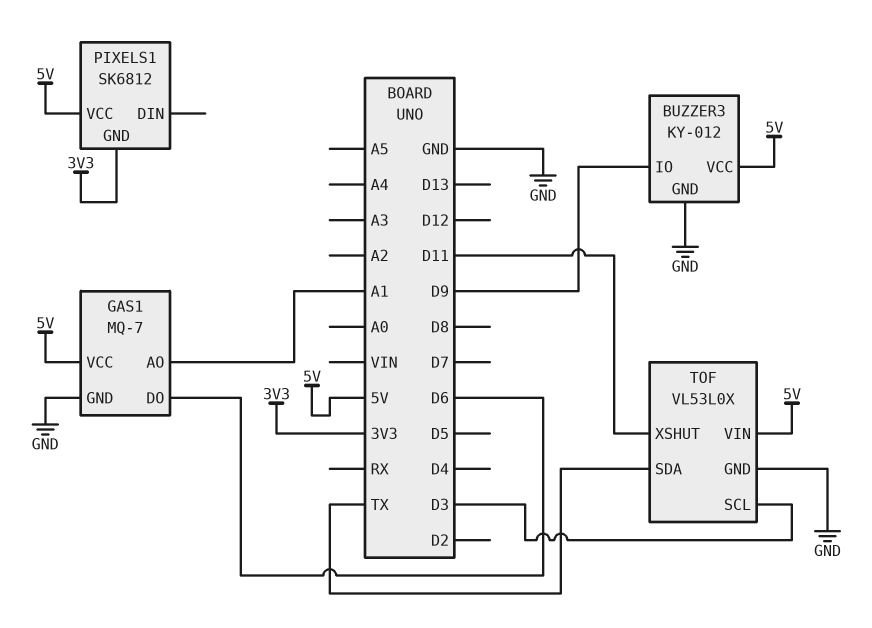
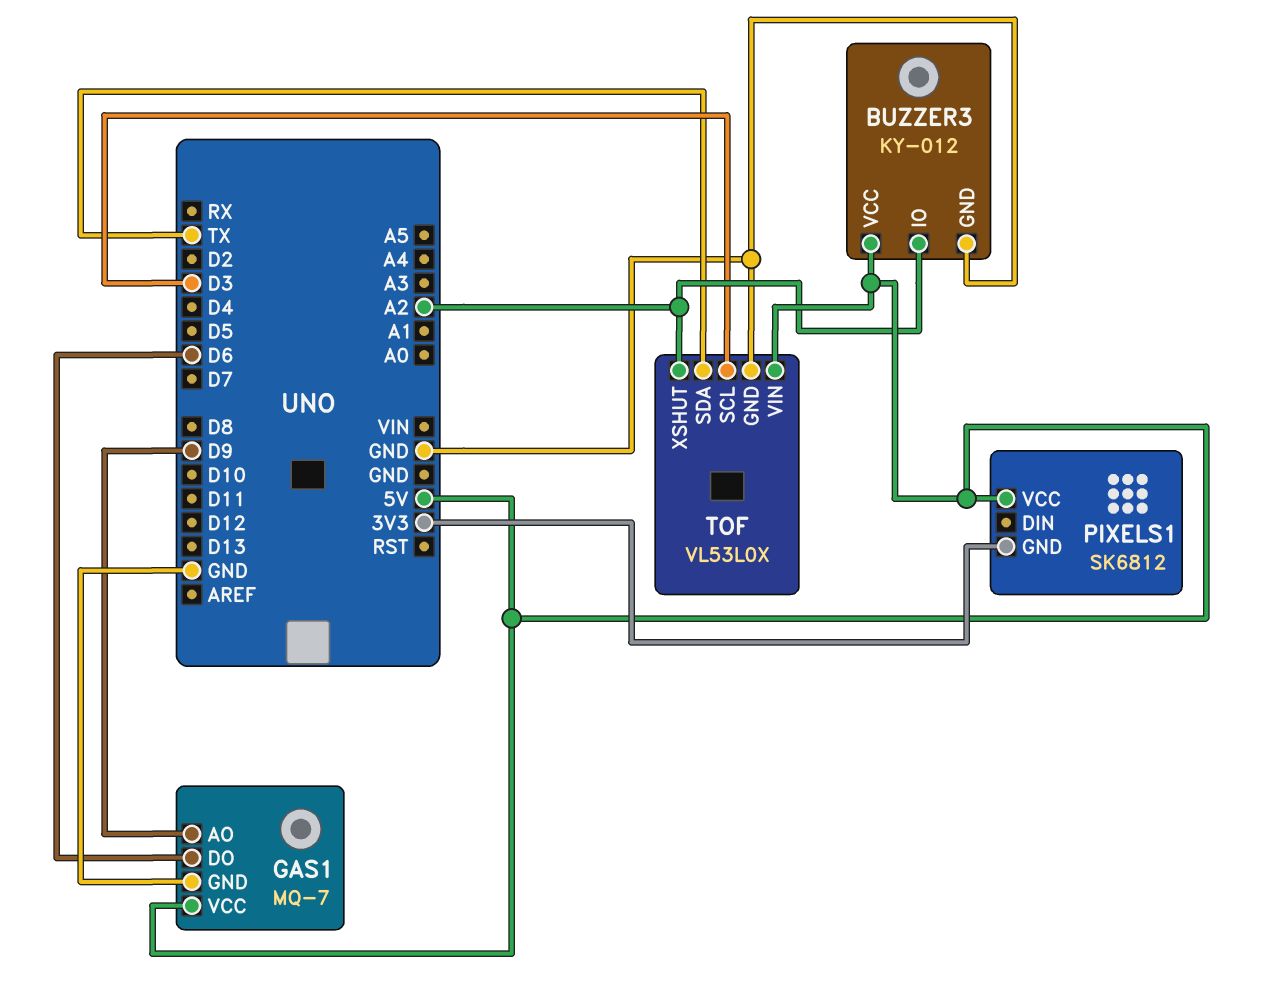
BUZZER3 pin IO: D9 -> A2
GAS1 pin AO: A1 -> D9
TOF pin XSHUT: D11 -> A2

